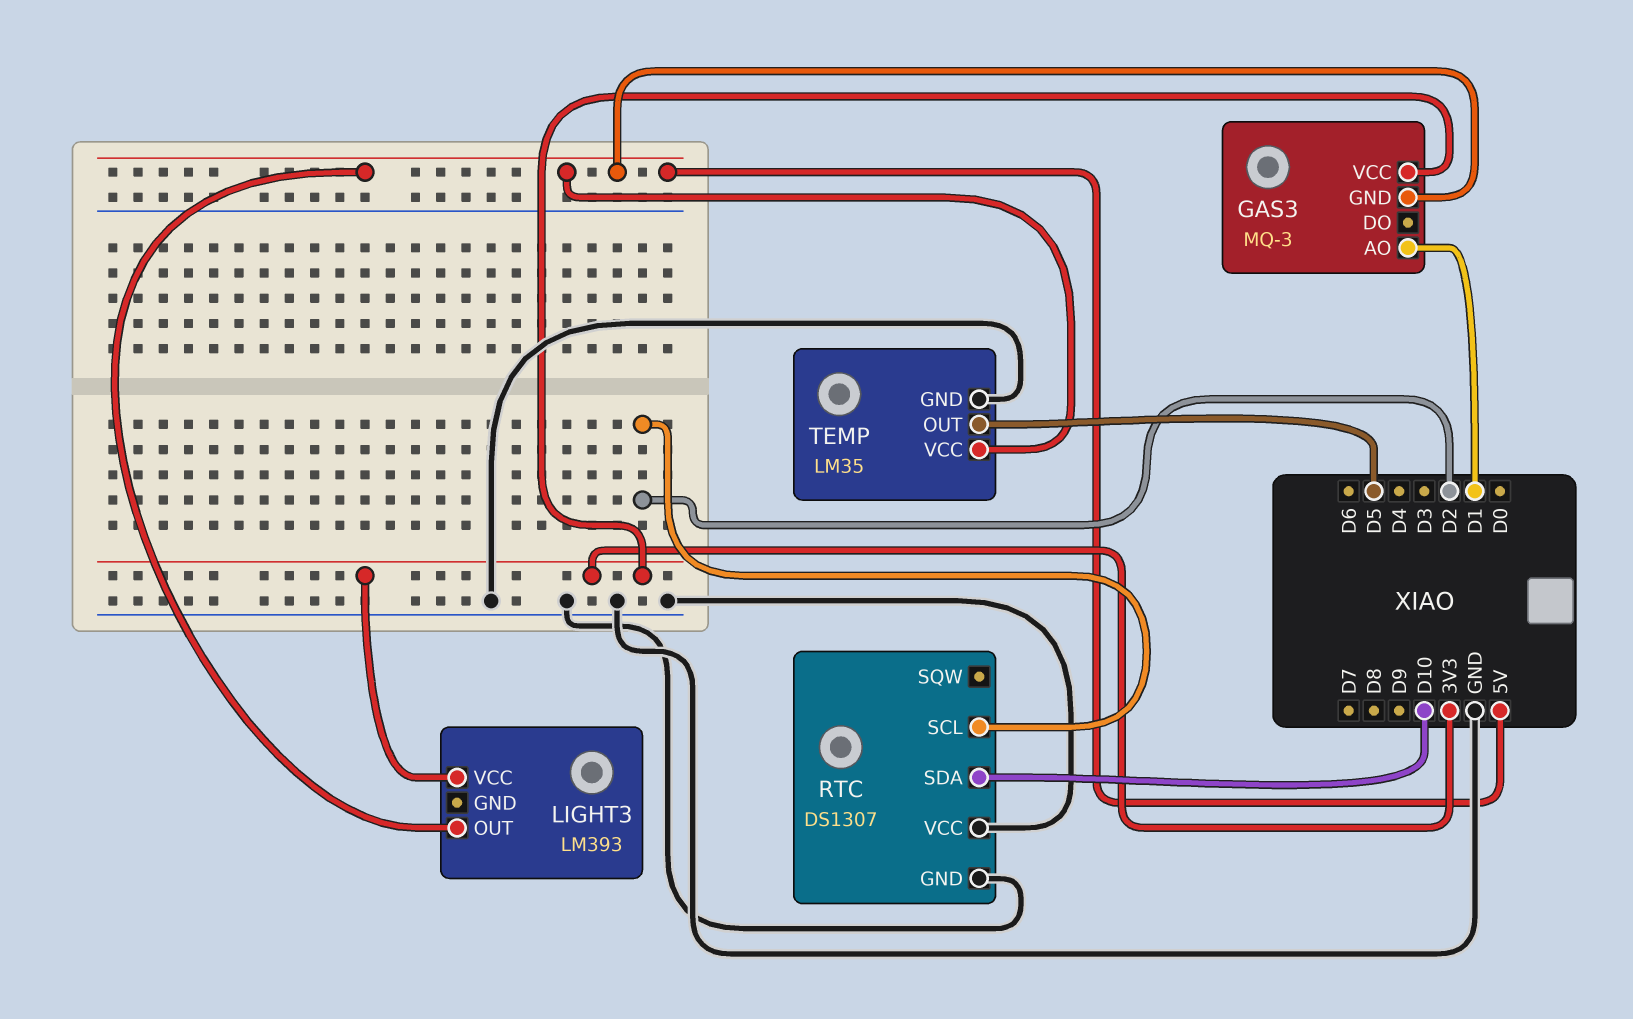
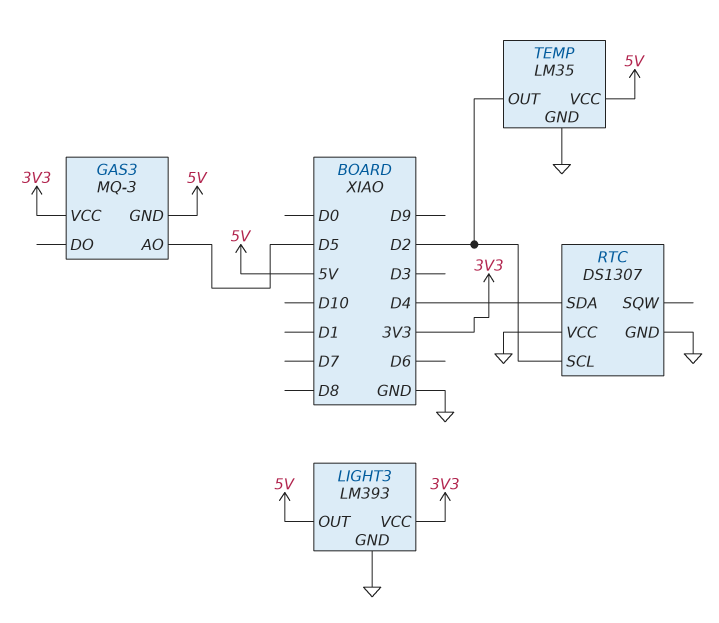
GAS3 pin AO: D1 -> D5
LIGHT3 pin GND: none -> GND
RTC pin SDA: D10 -> D4
TEMP pin OUT: D5 -> D2

